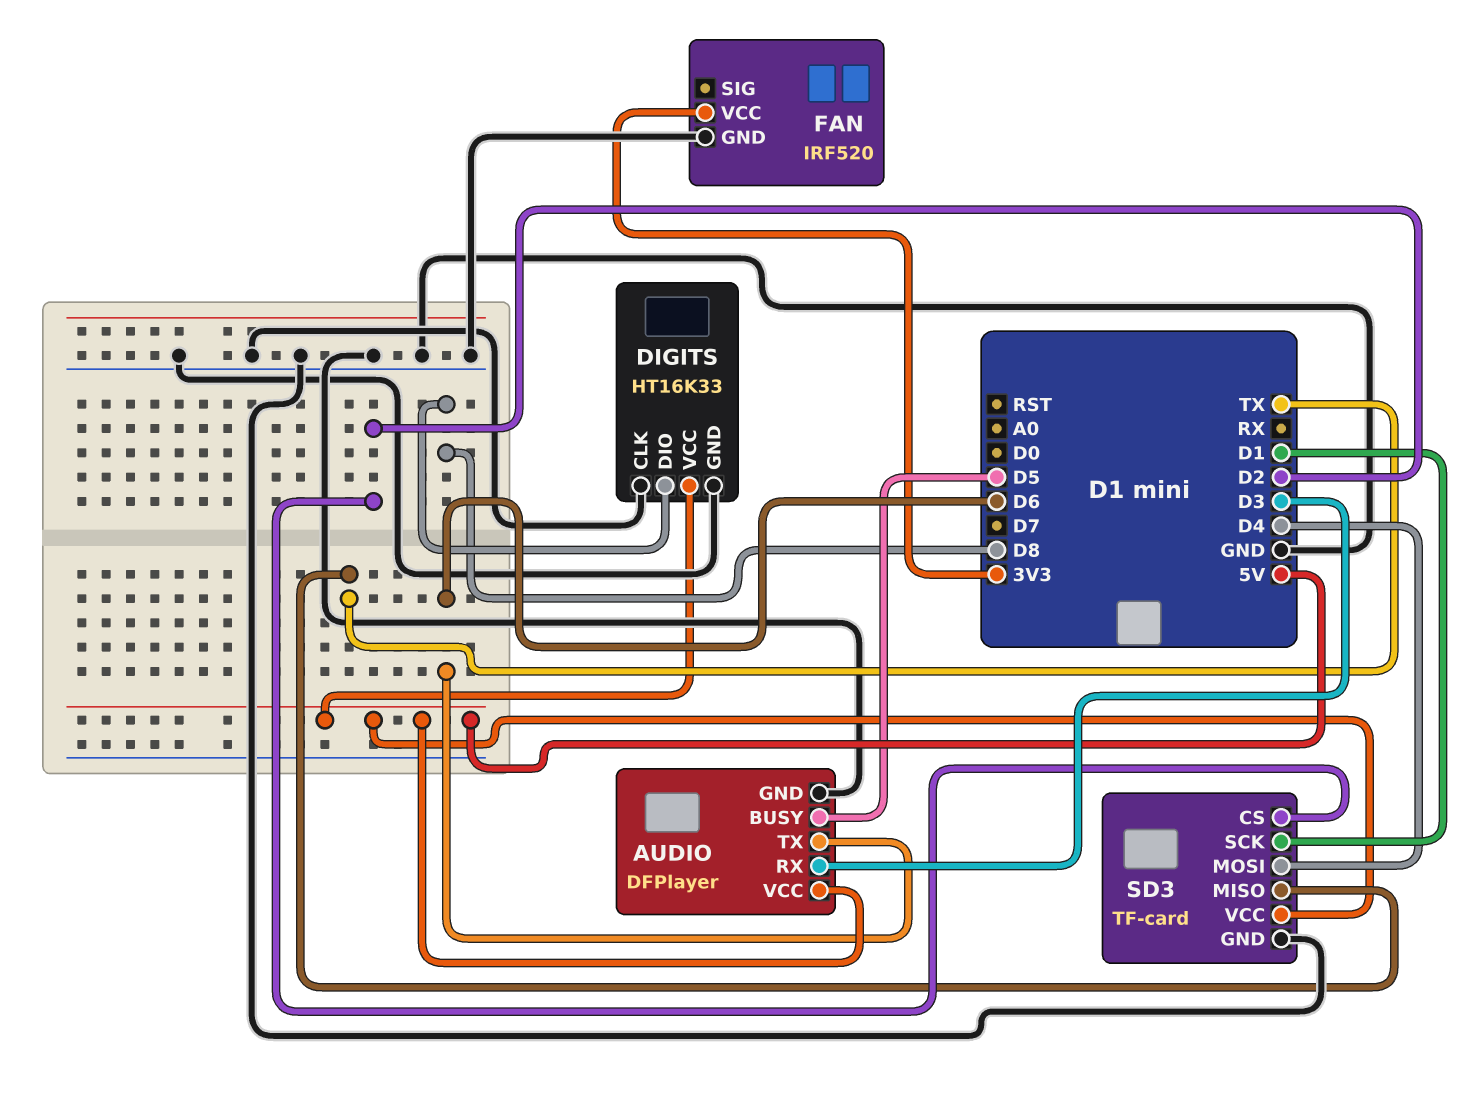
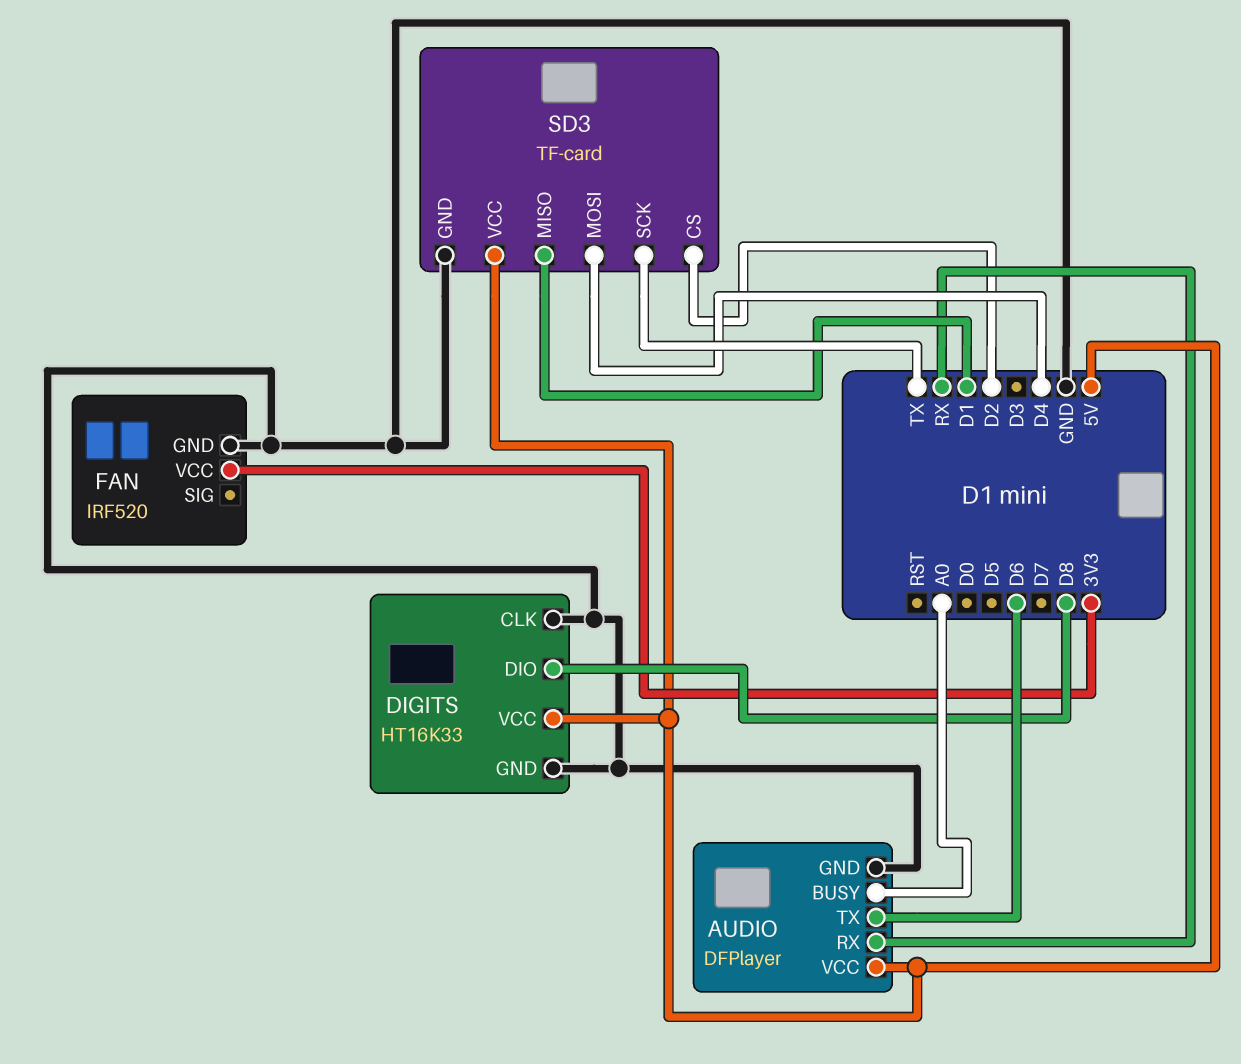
AUDIO pin BUSY: D5 -> A0
AUDIO pin RX: D3 -> RX
SD3 pin MISO: TX -> D1
SD3 pin SCK: D1 -> TX

